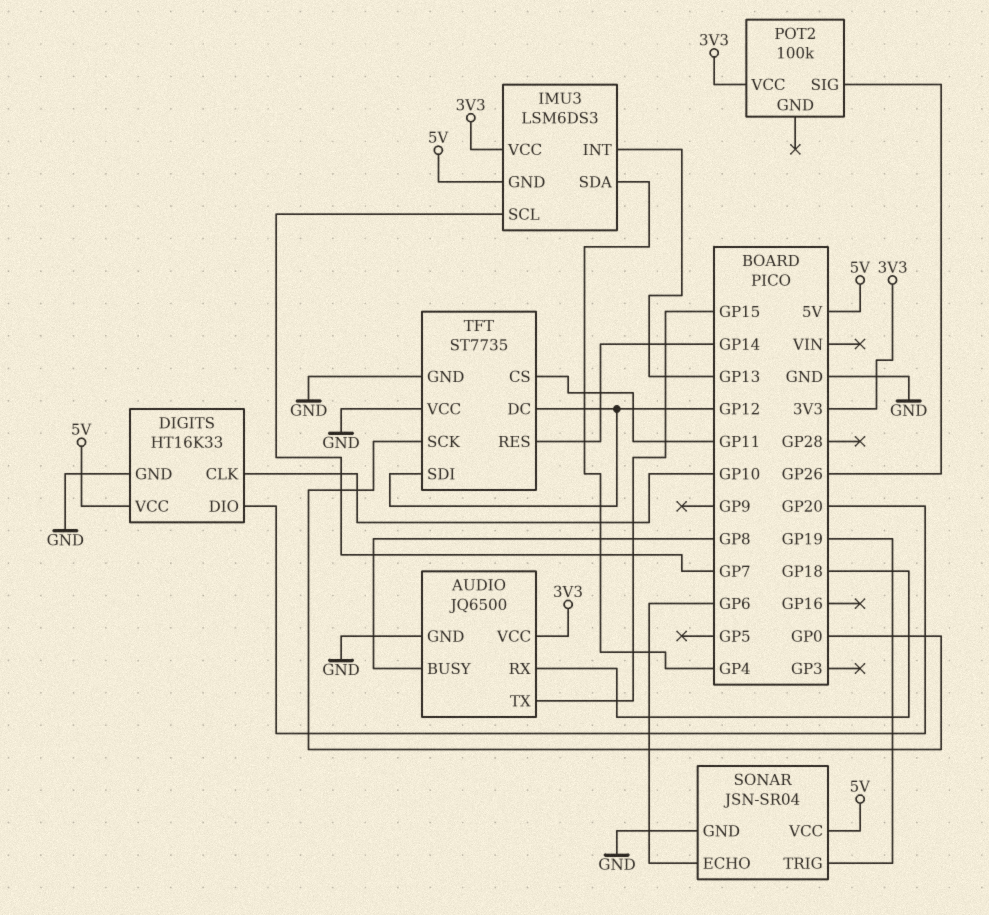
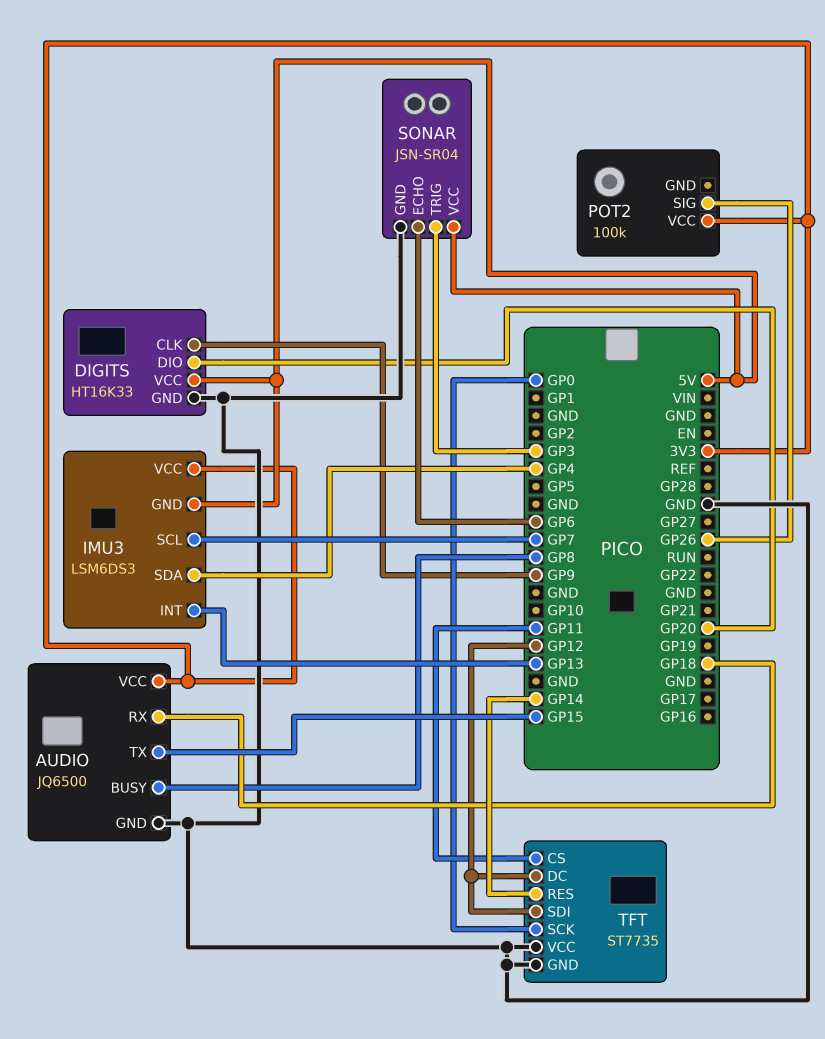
DIGITS pin CLK: GP10 -> GP9
SONAR pin TRIG: GP19 -> GP3

